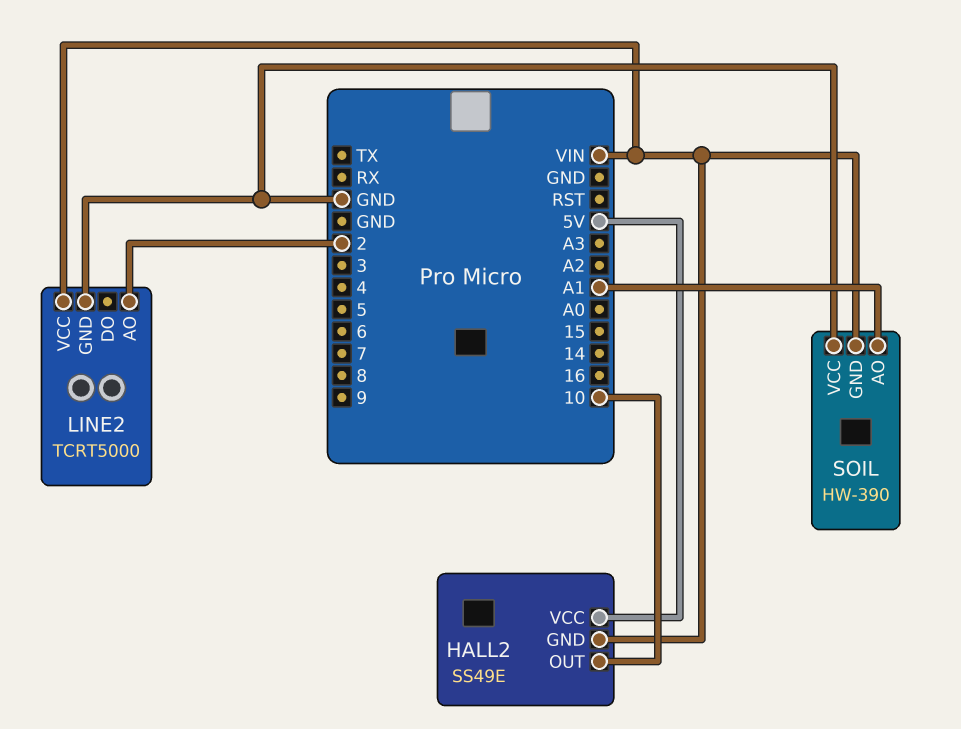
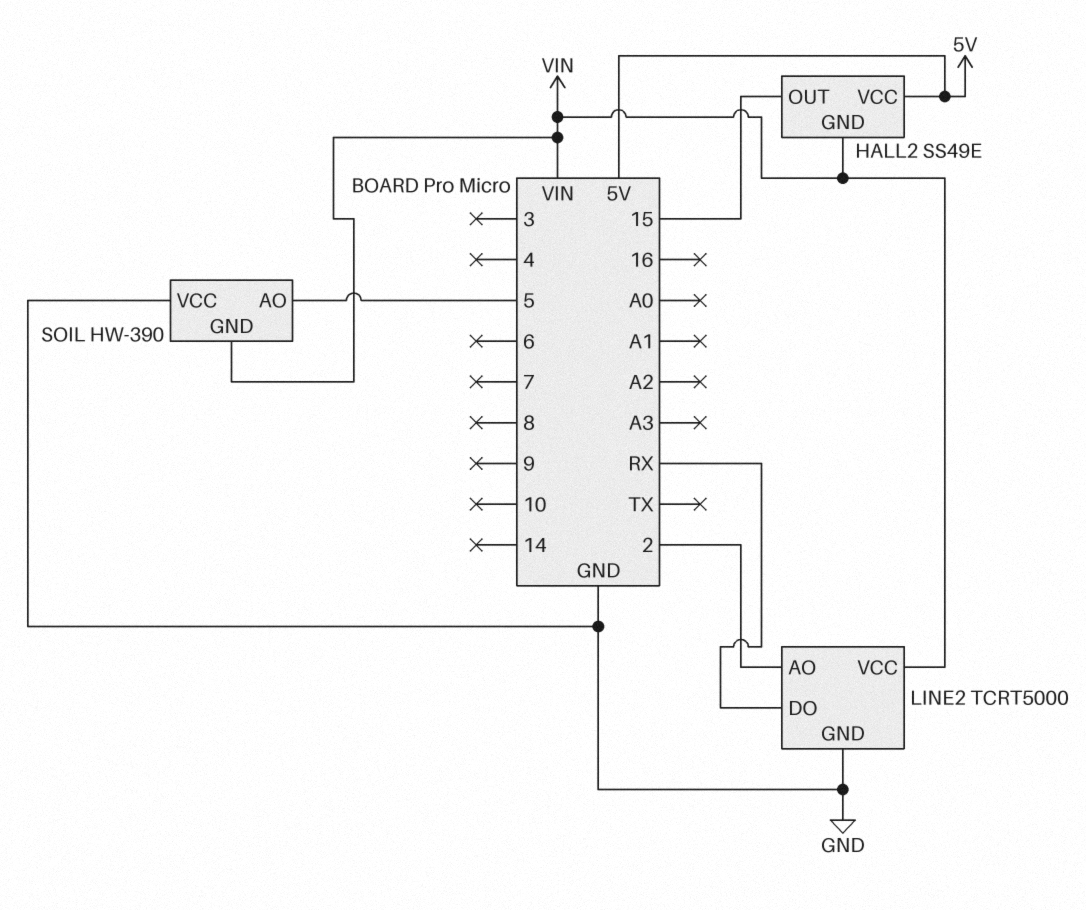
HALL2 pin OUT: 10 -> 15
LINE2 pin DO: none -> RX
SOIL pin AO: A1 -> 5

